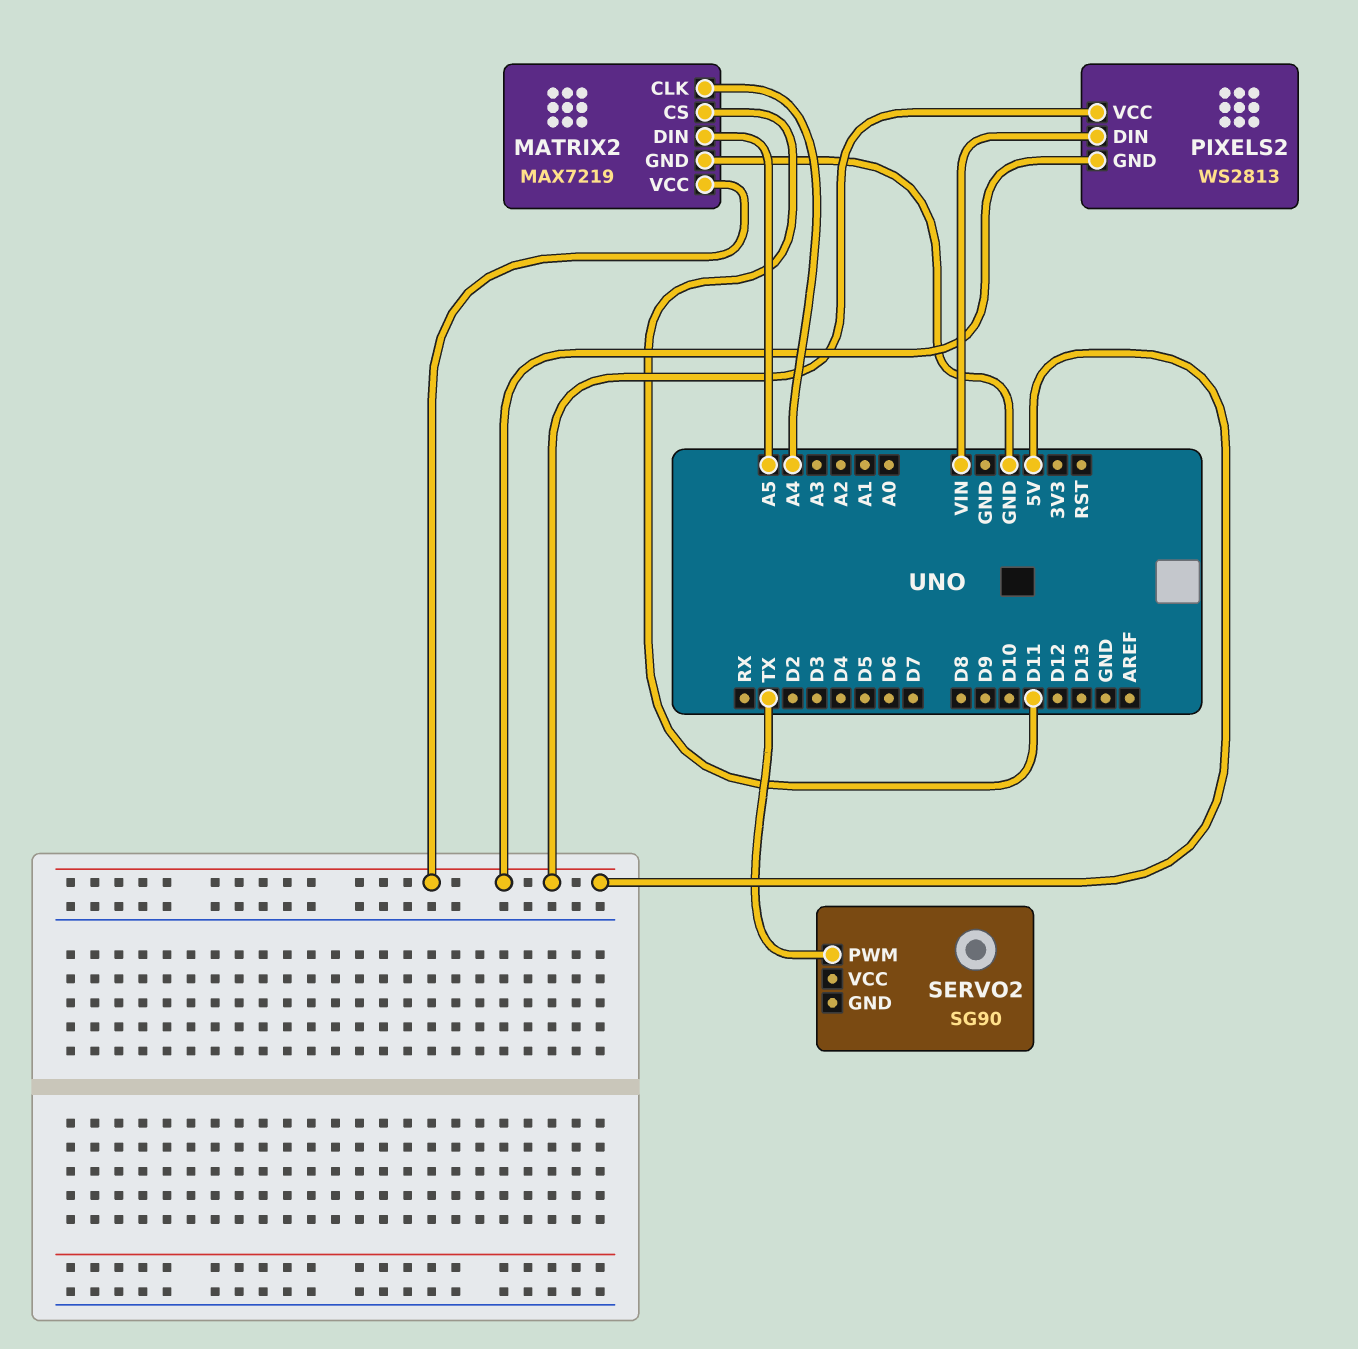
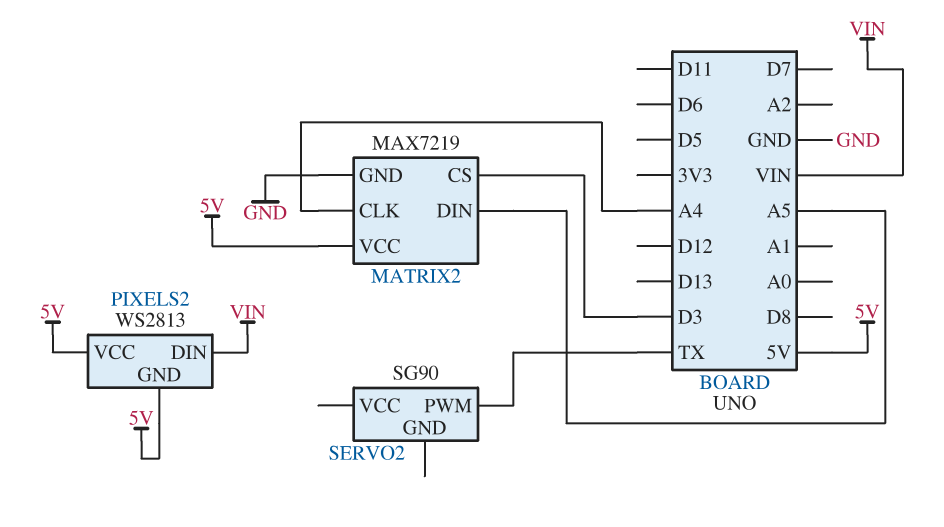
MATRIX2 pin CS: D11 -> D3

